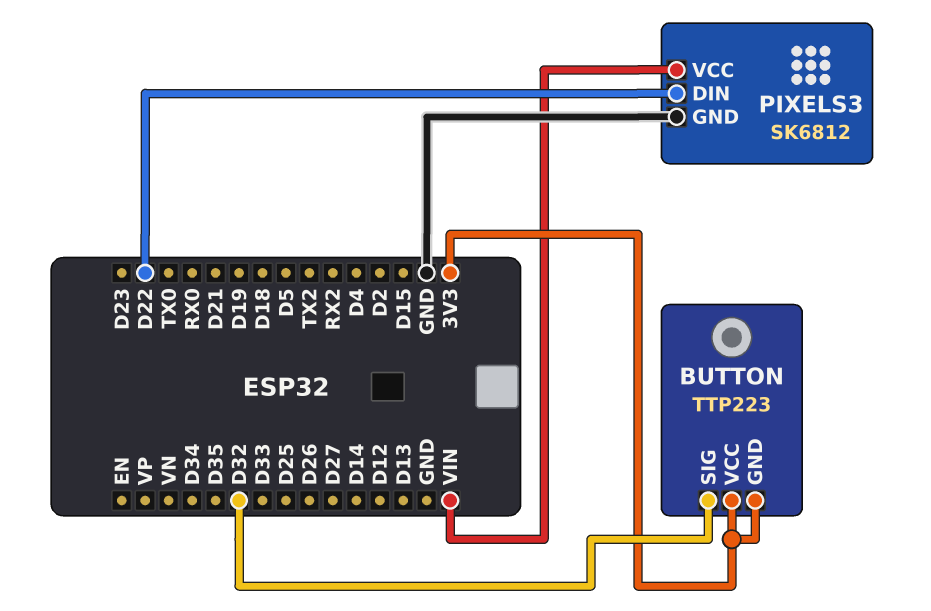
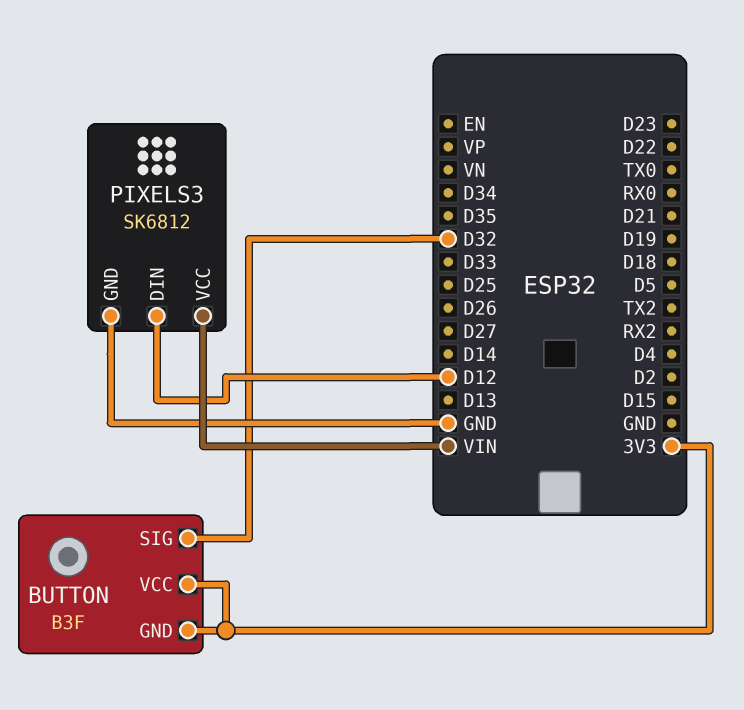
BUTTON: TTP223 -> B3F
PIXELS3 pin DIN: D22 -> D12

